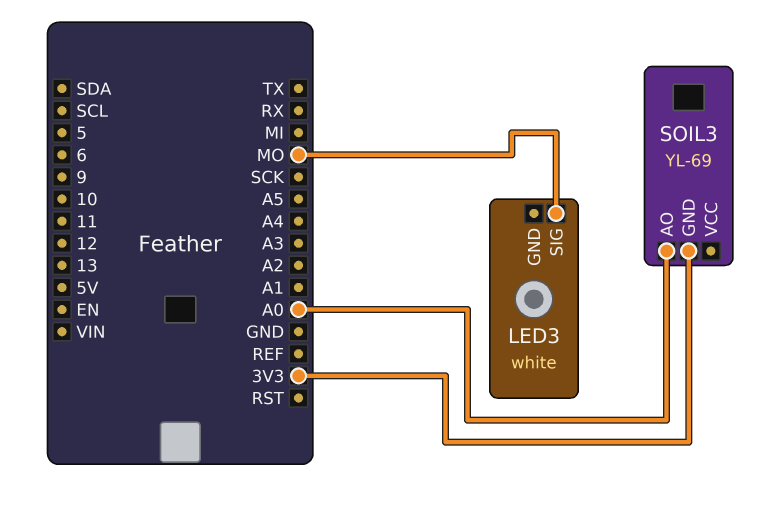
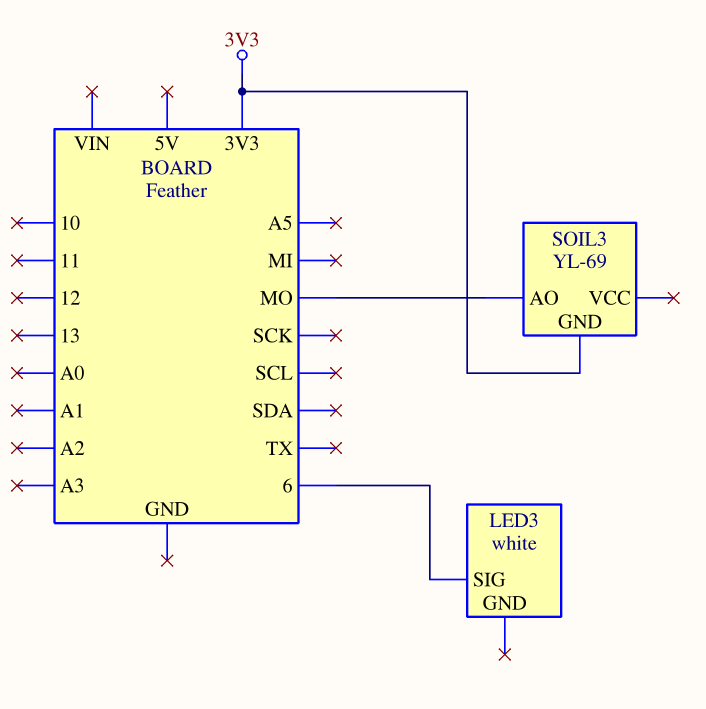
LED3 pin SIG: MO -> 6
SOIL3 pin AO: A0 -> MO

